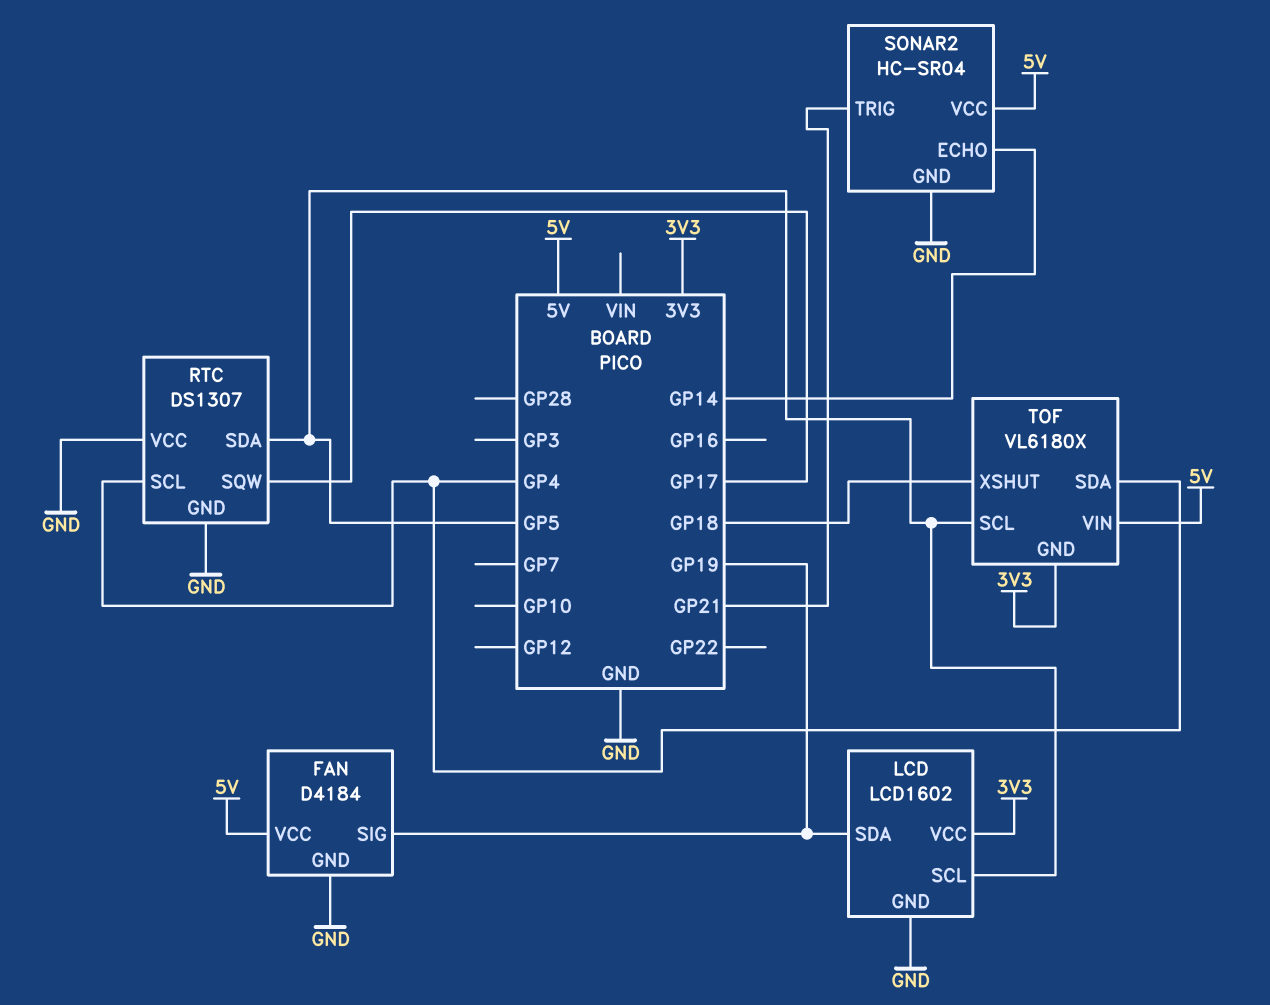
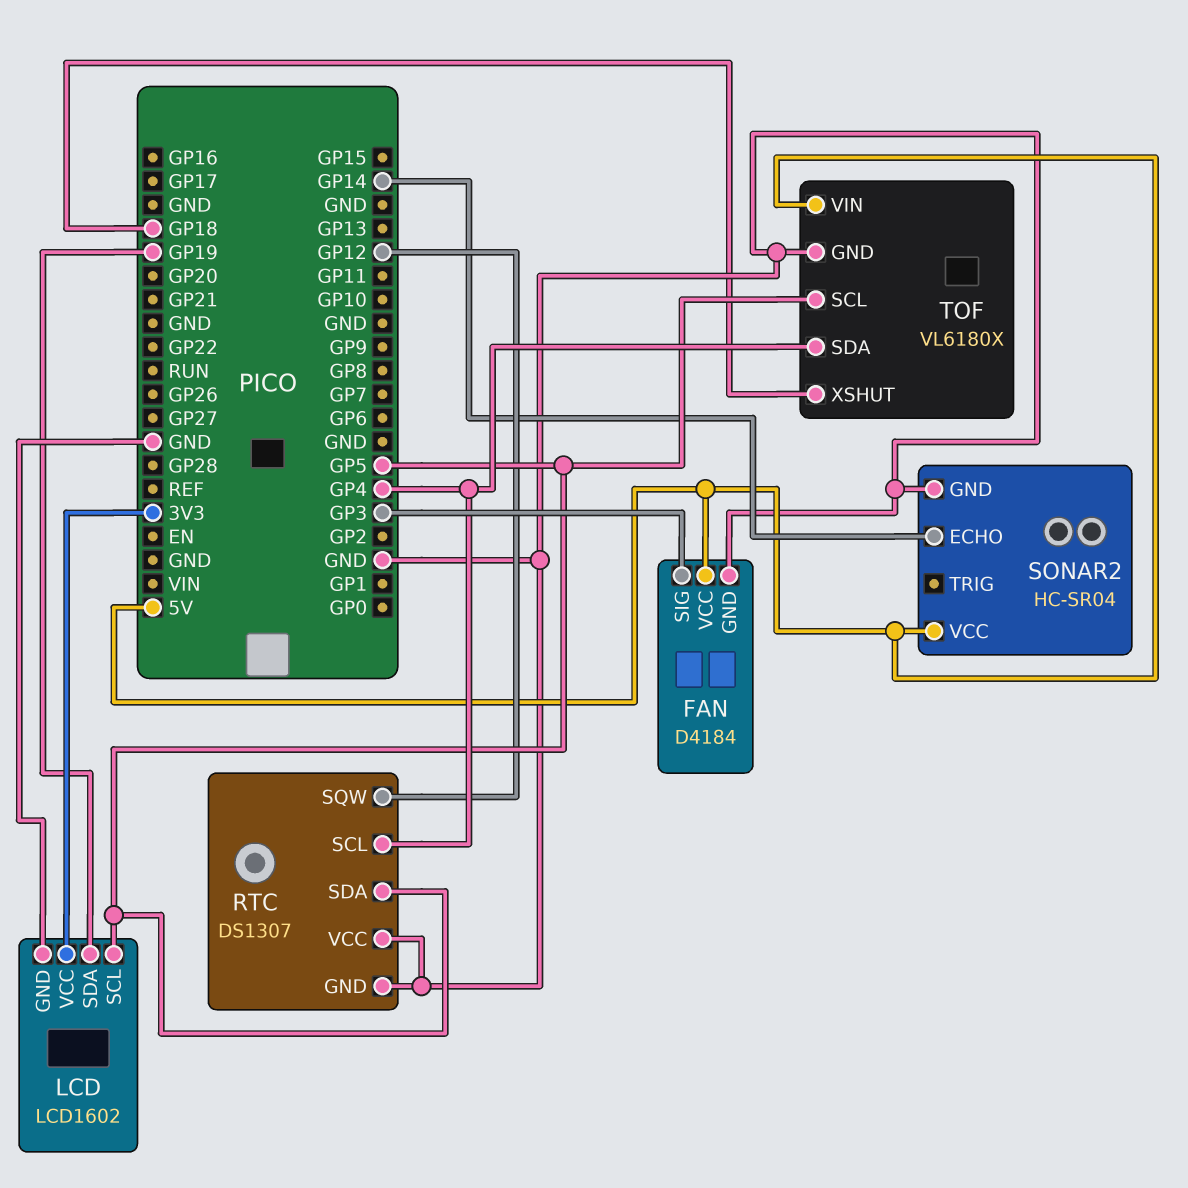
FAN pin SIG: GP19 -> GP3
RTC pin SQW: GP17 -> GP12
SONAR2 pin TRIG: GP21 -> none
TOF pin GND: 3V3 -> GND

